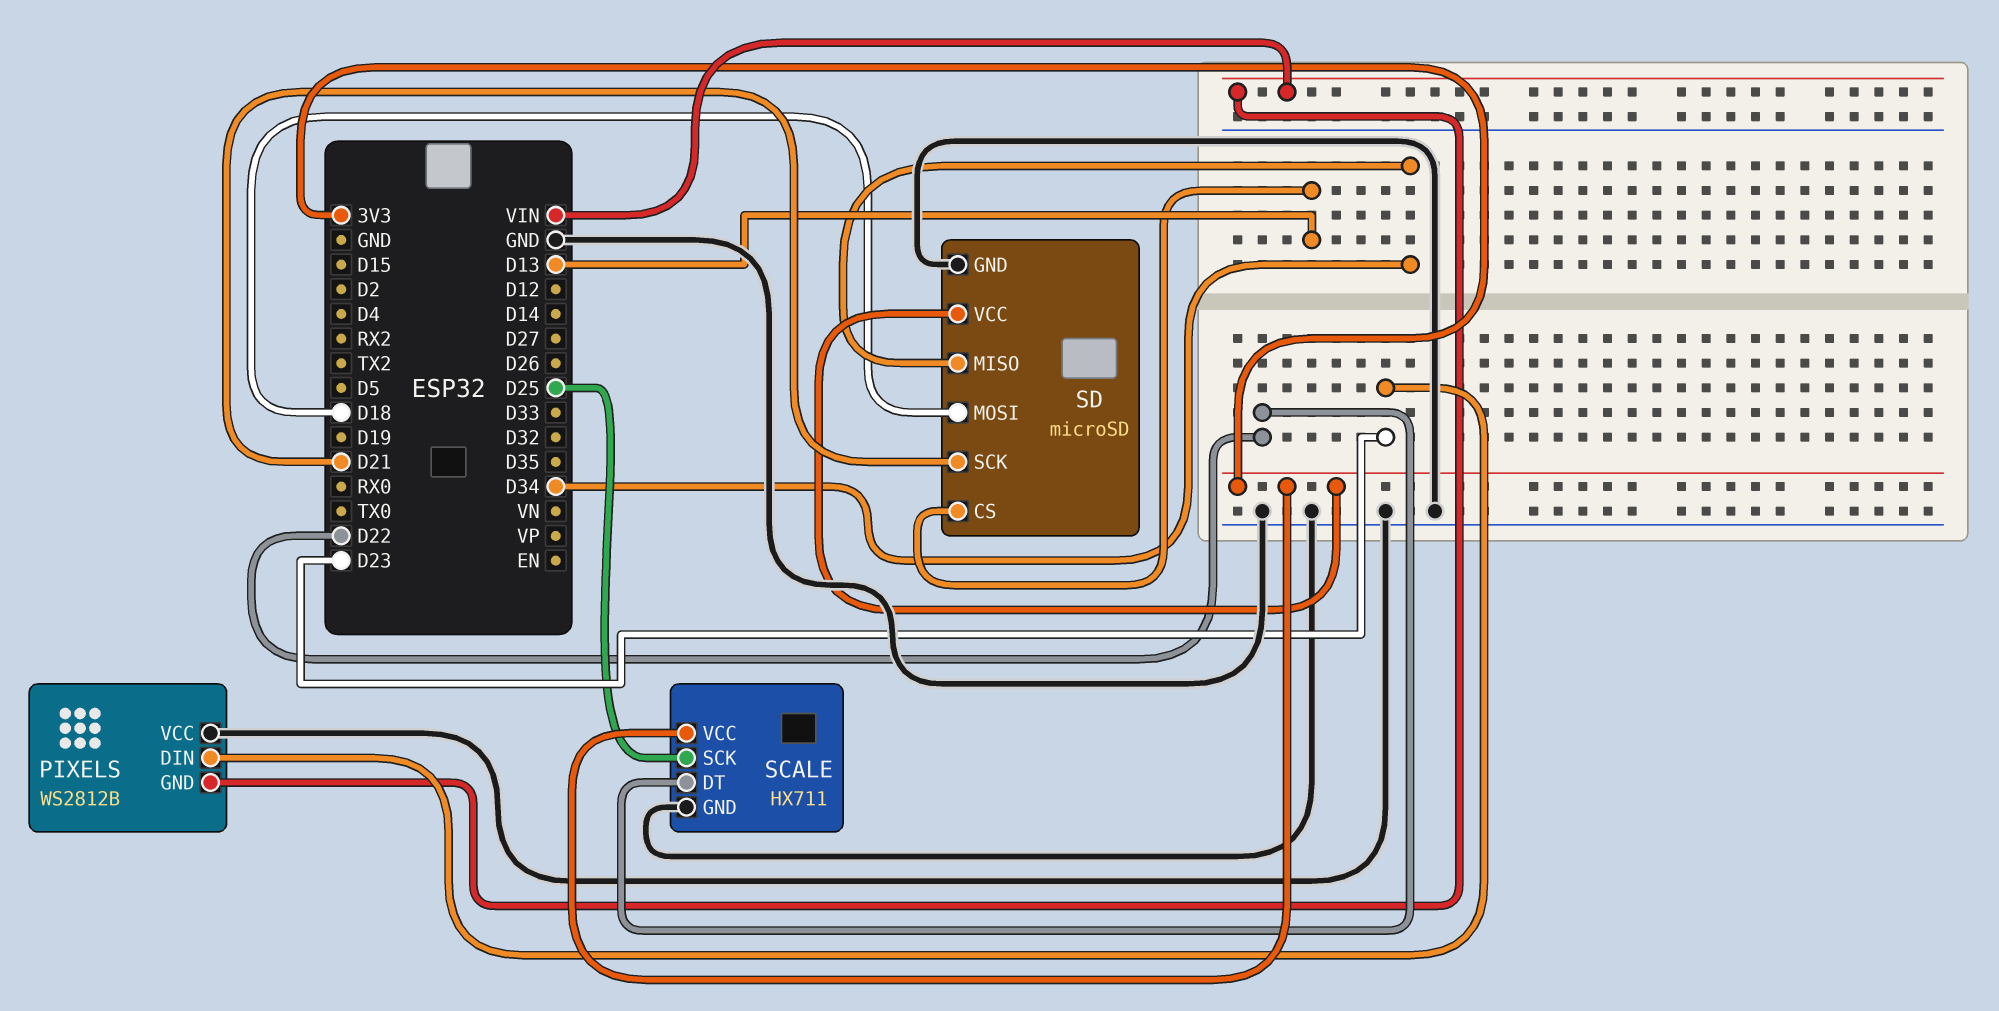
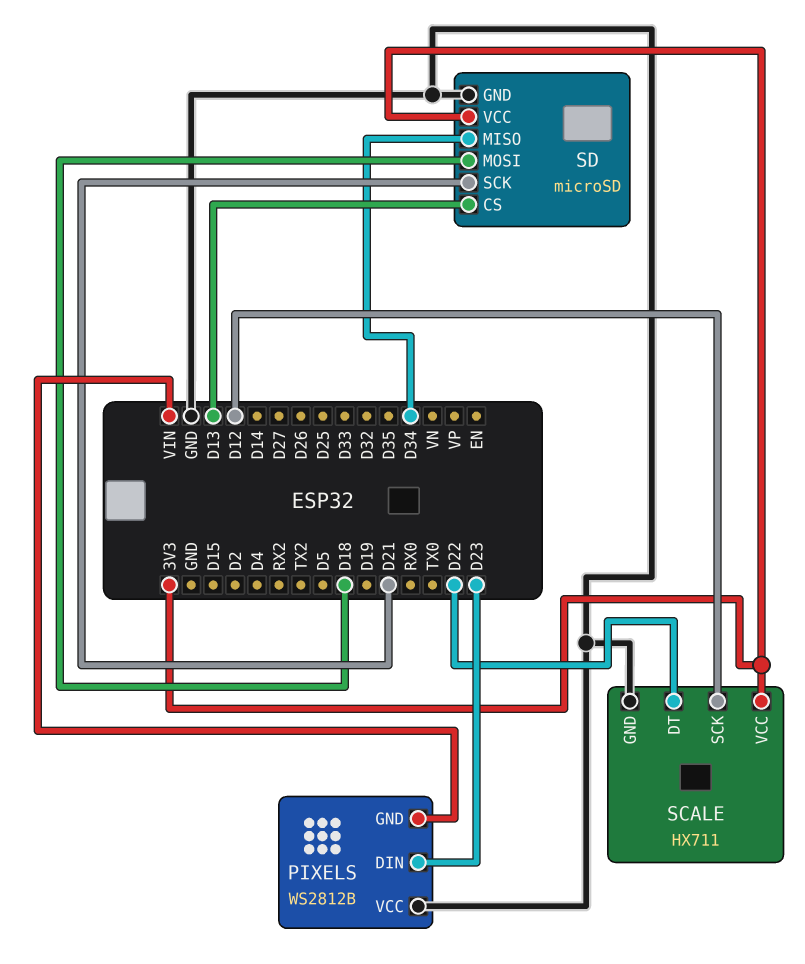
SCALE pin SCK: D25 -> D12

